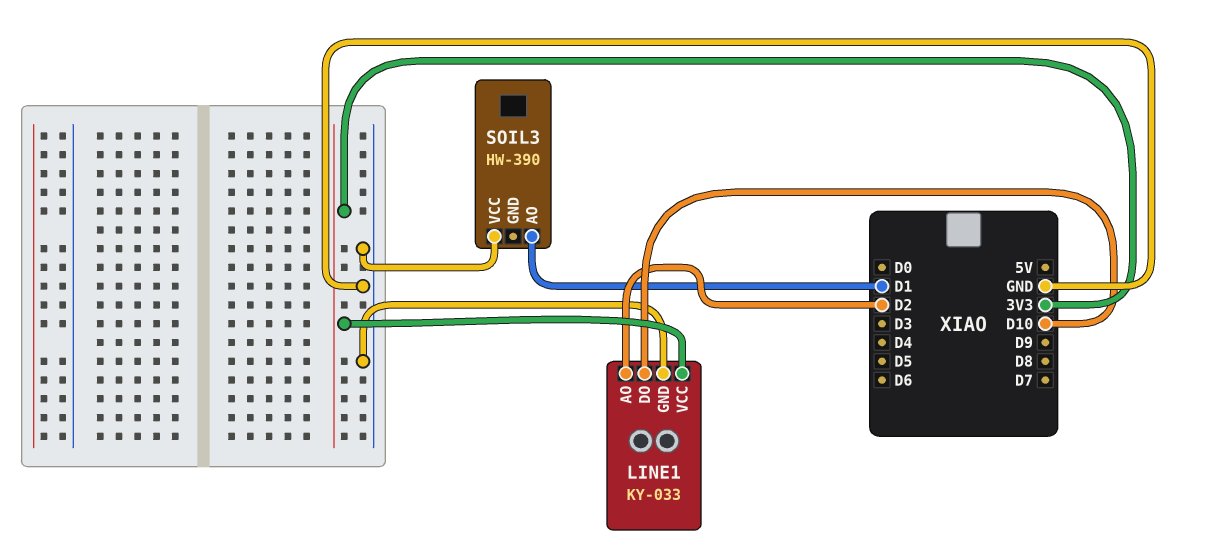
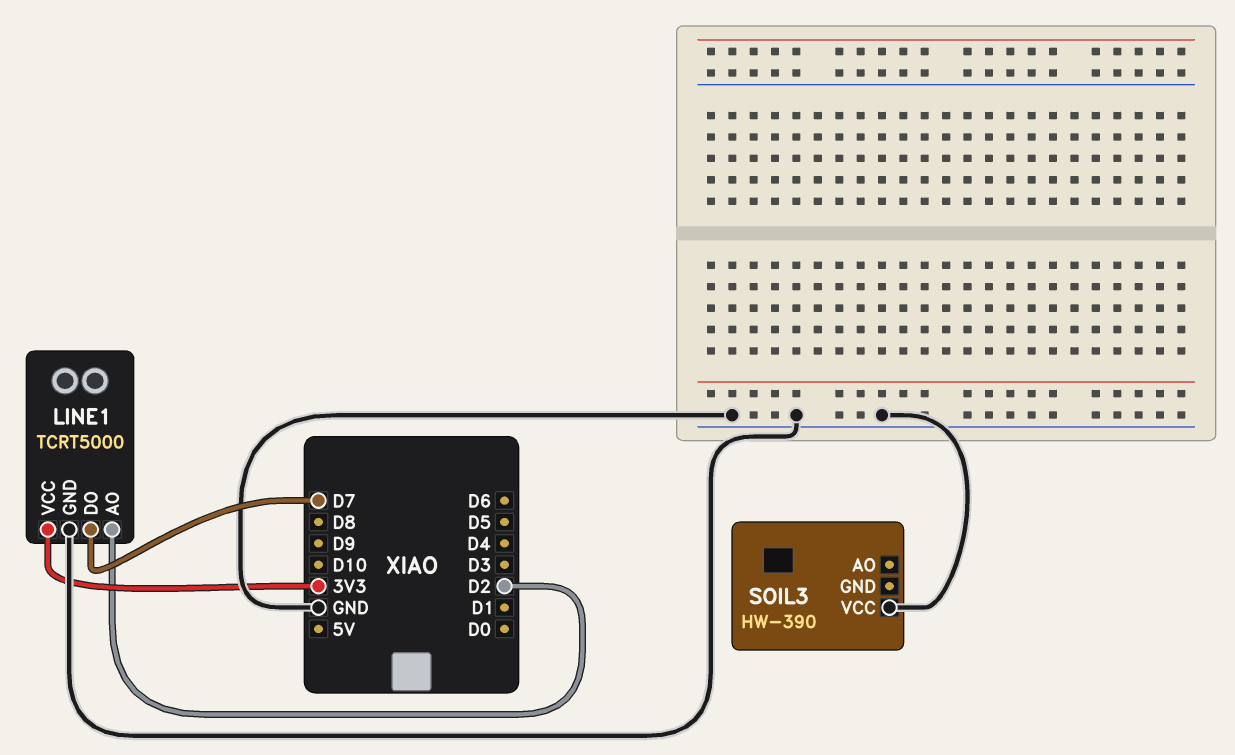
LINE1: KY-033 -> TCRT5000
LINE1 pin DO: D10 -> D7
SOIL3 pin AO: D1 -> none

